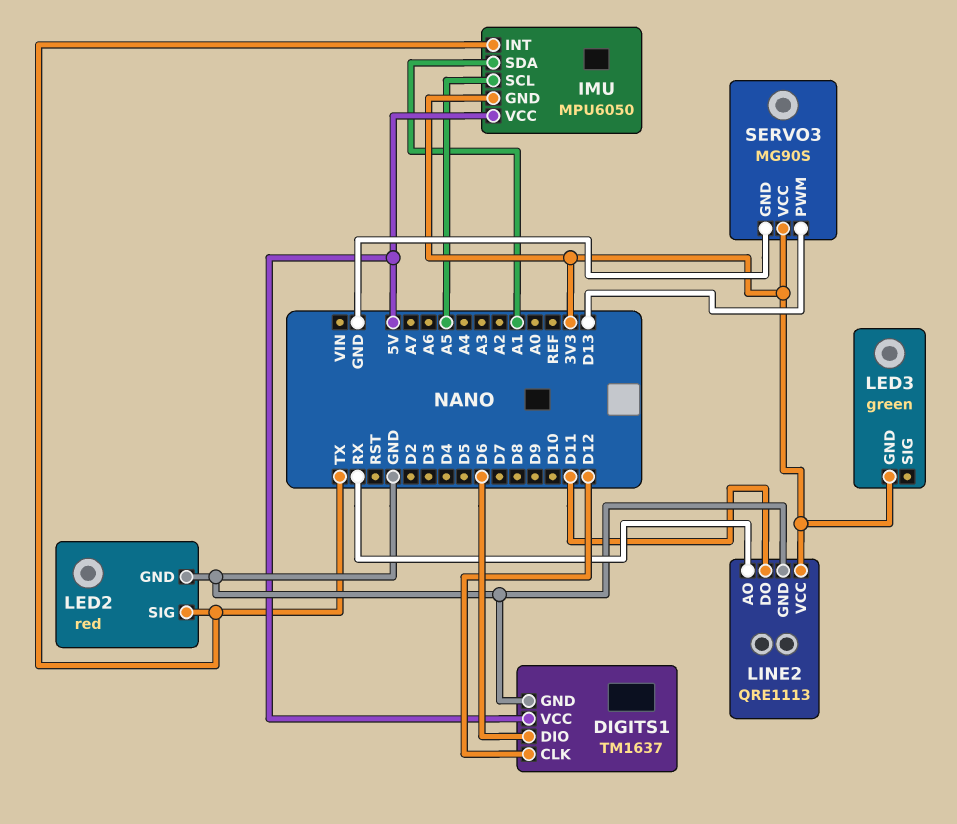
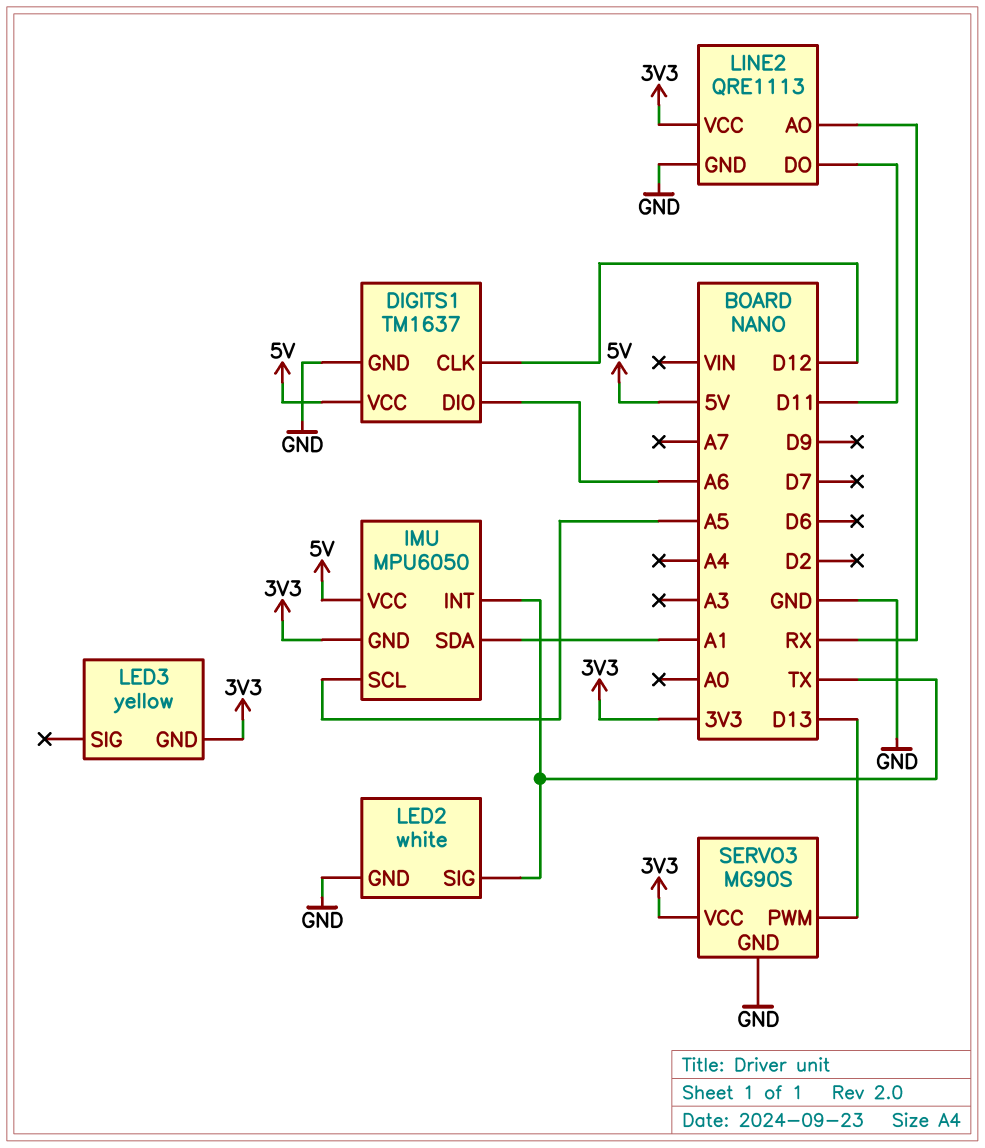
DIGITS1 pin DIO: D6 -> A6
LED2: red -> white
LED3: green -> yellow

